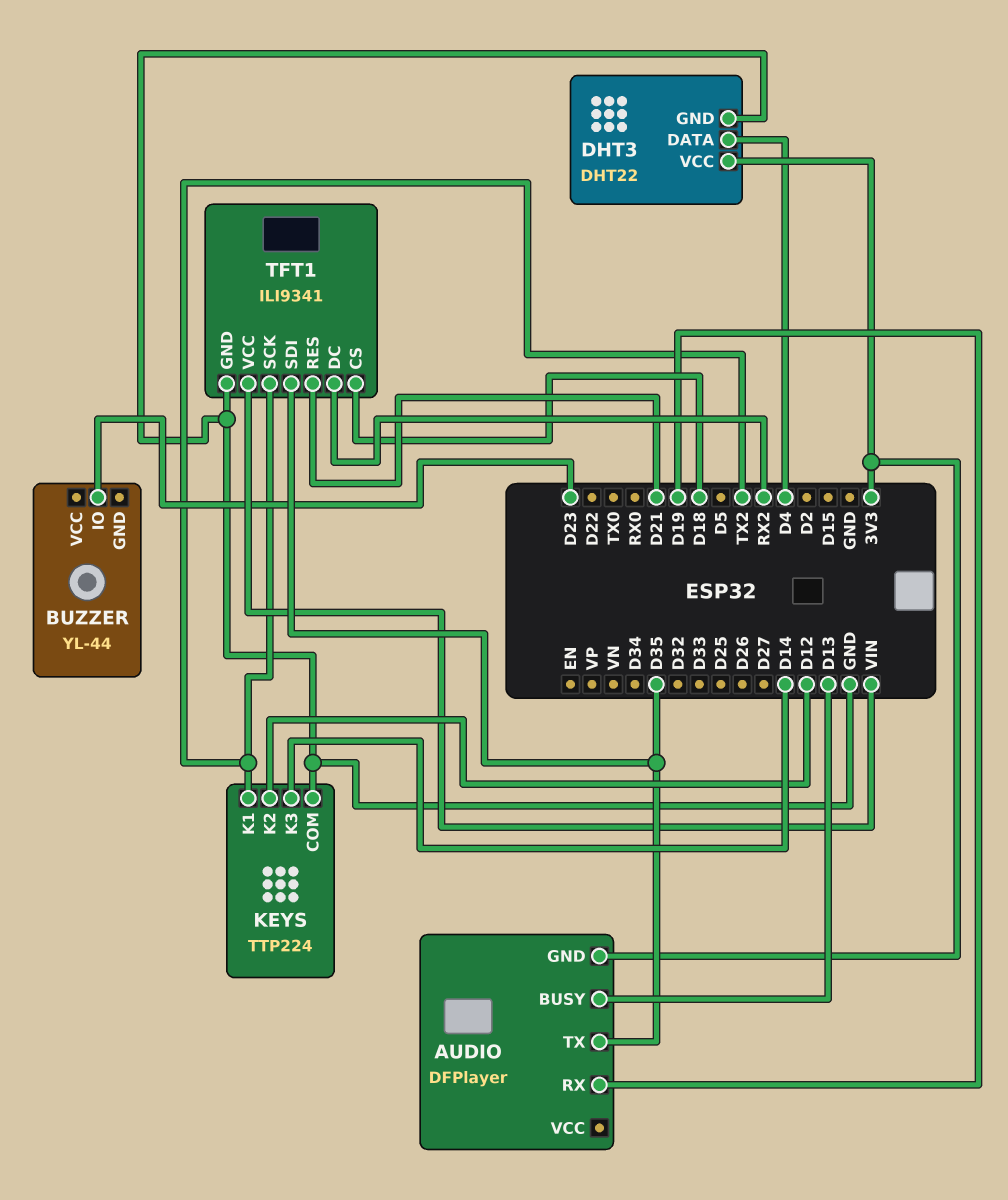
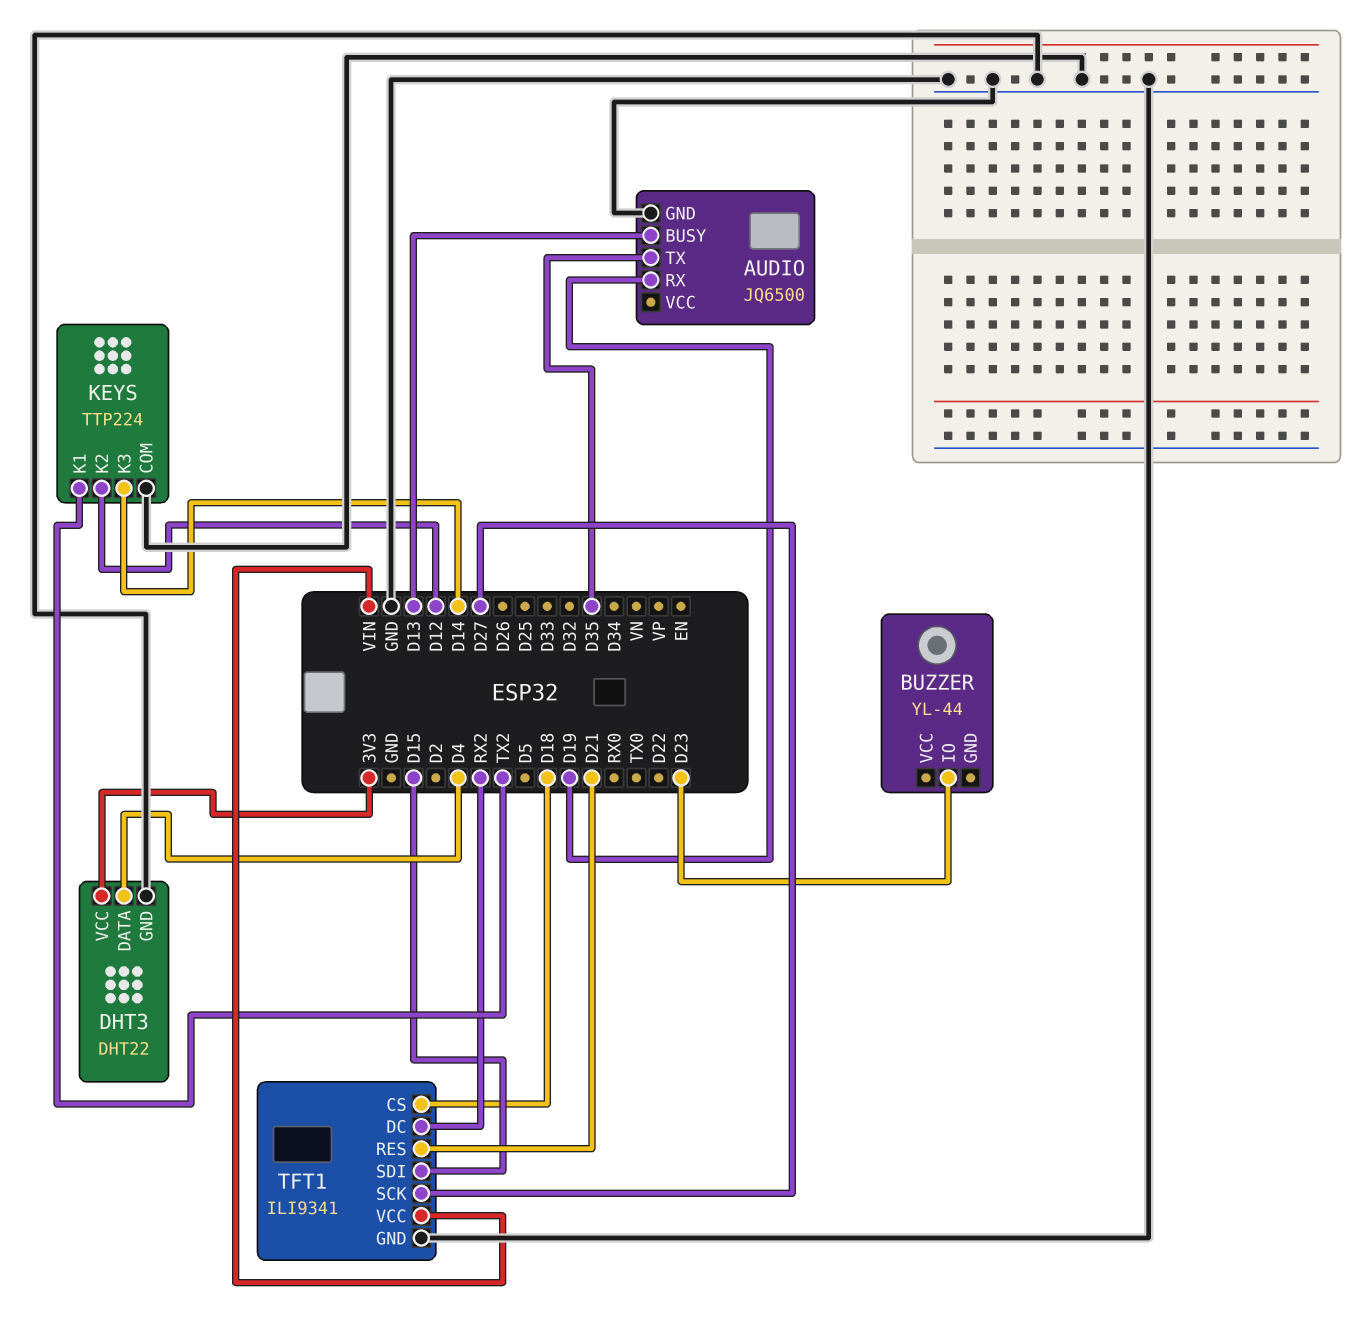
AUDIO: DFPlayer -> JQ6500
AUDIO pin GND: 3V3 -> GND
TFT1 pin SCK: TX2 -> D27
TFT1 pin SDI: D35 -> D15

